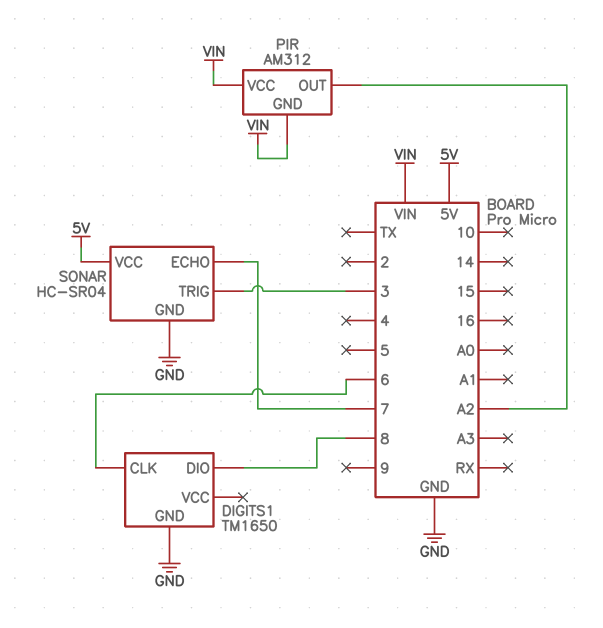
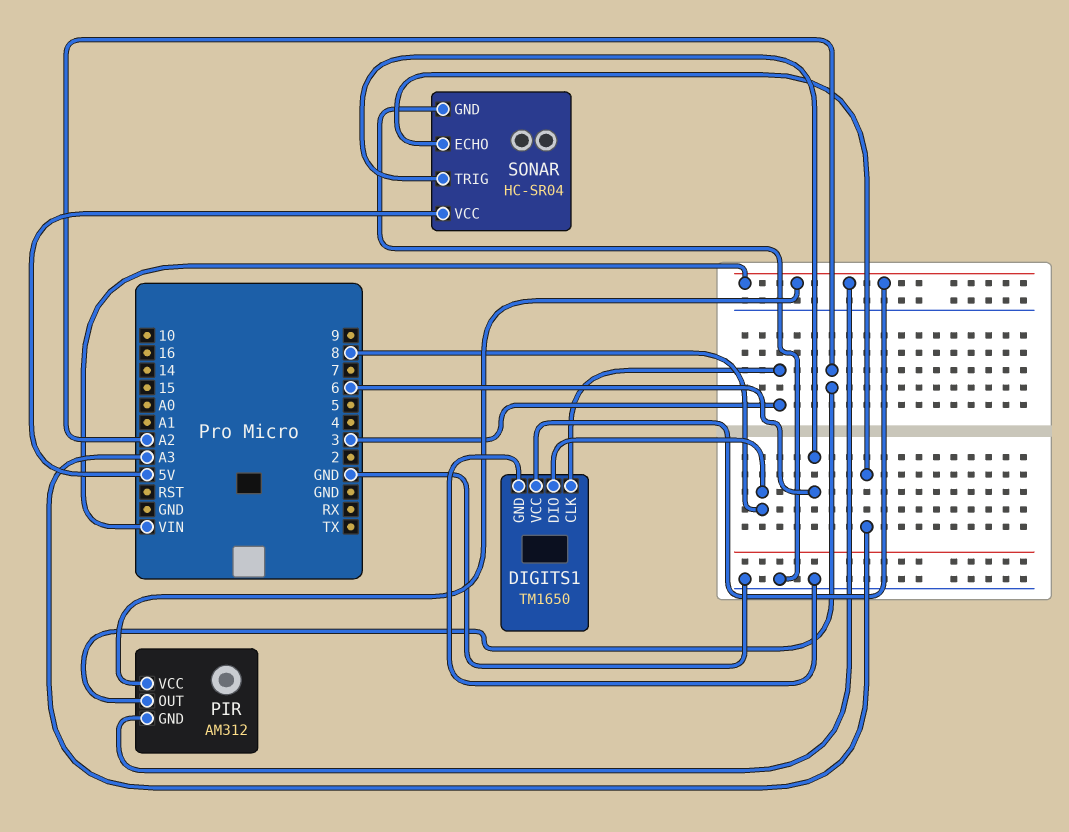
DIGITS1 pin CLK: 6 -> 3
DIGITS1 pin VCC: none -> VIN
SONAR pin ECHO: 7 -> A3
SONAR pin TRIG: 3 -> 6

